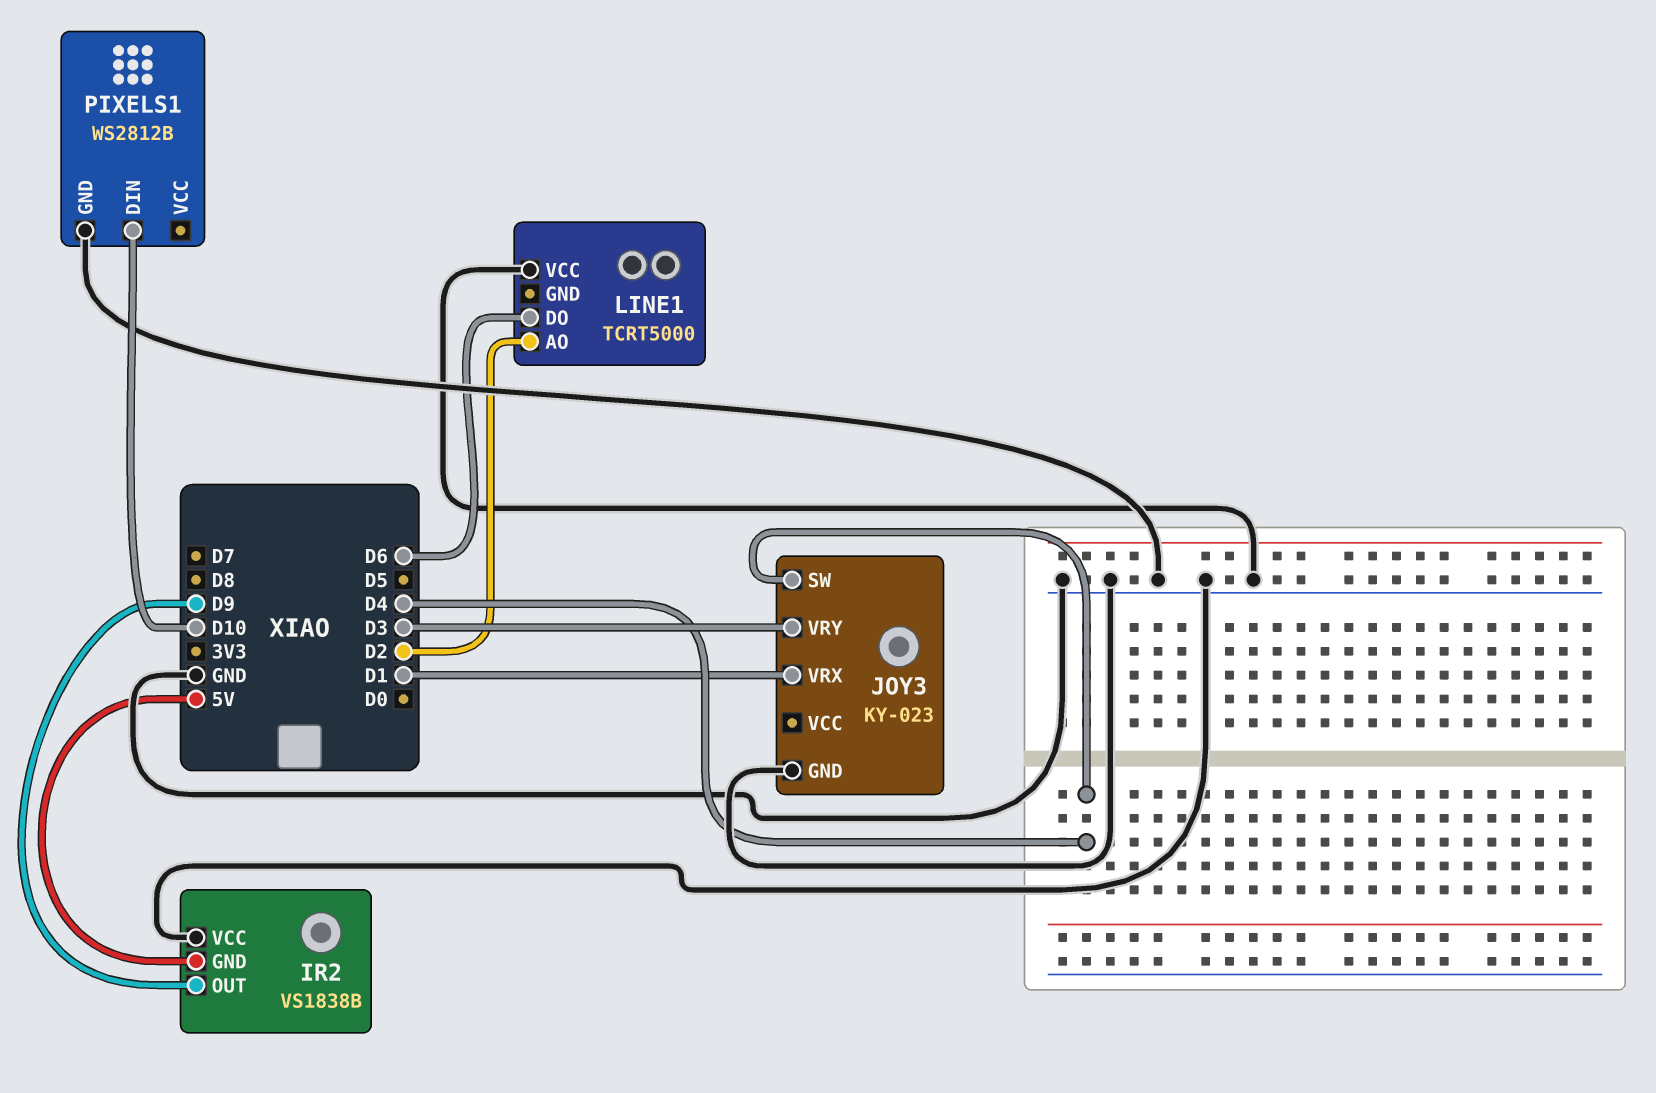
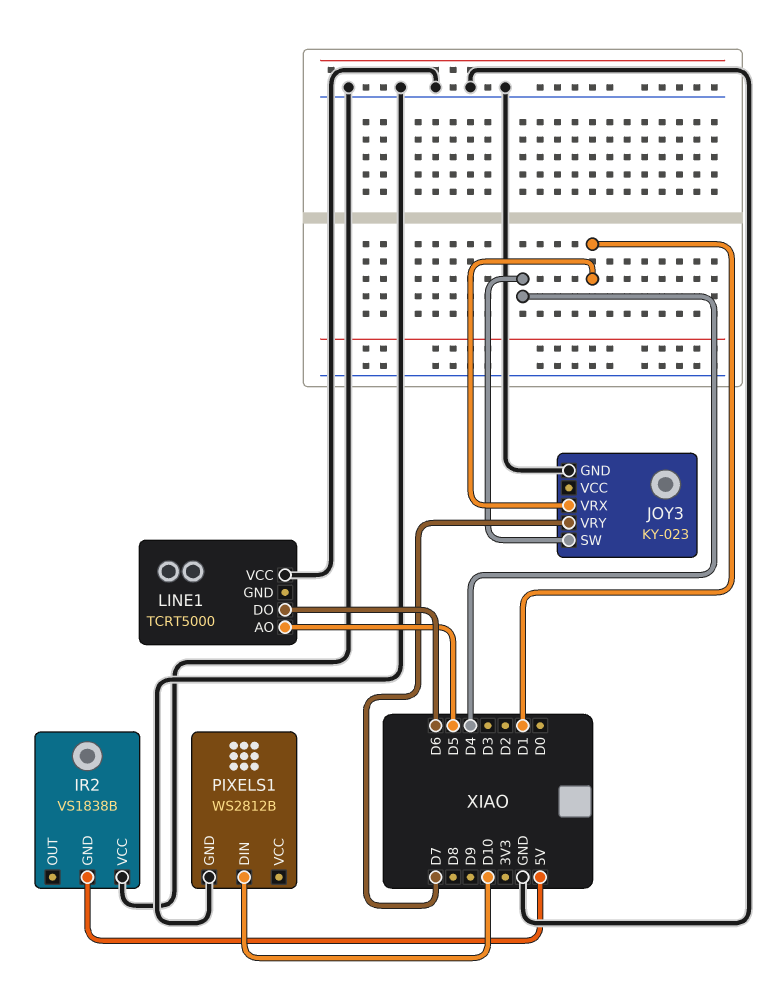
IR2 pin OUT: D9 -> none
JOY3 pin VRY: D3 -> D7
LINE1 pin AO: D2 -> D5

